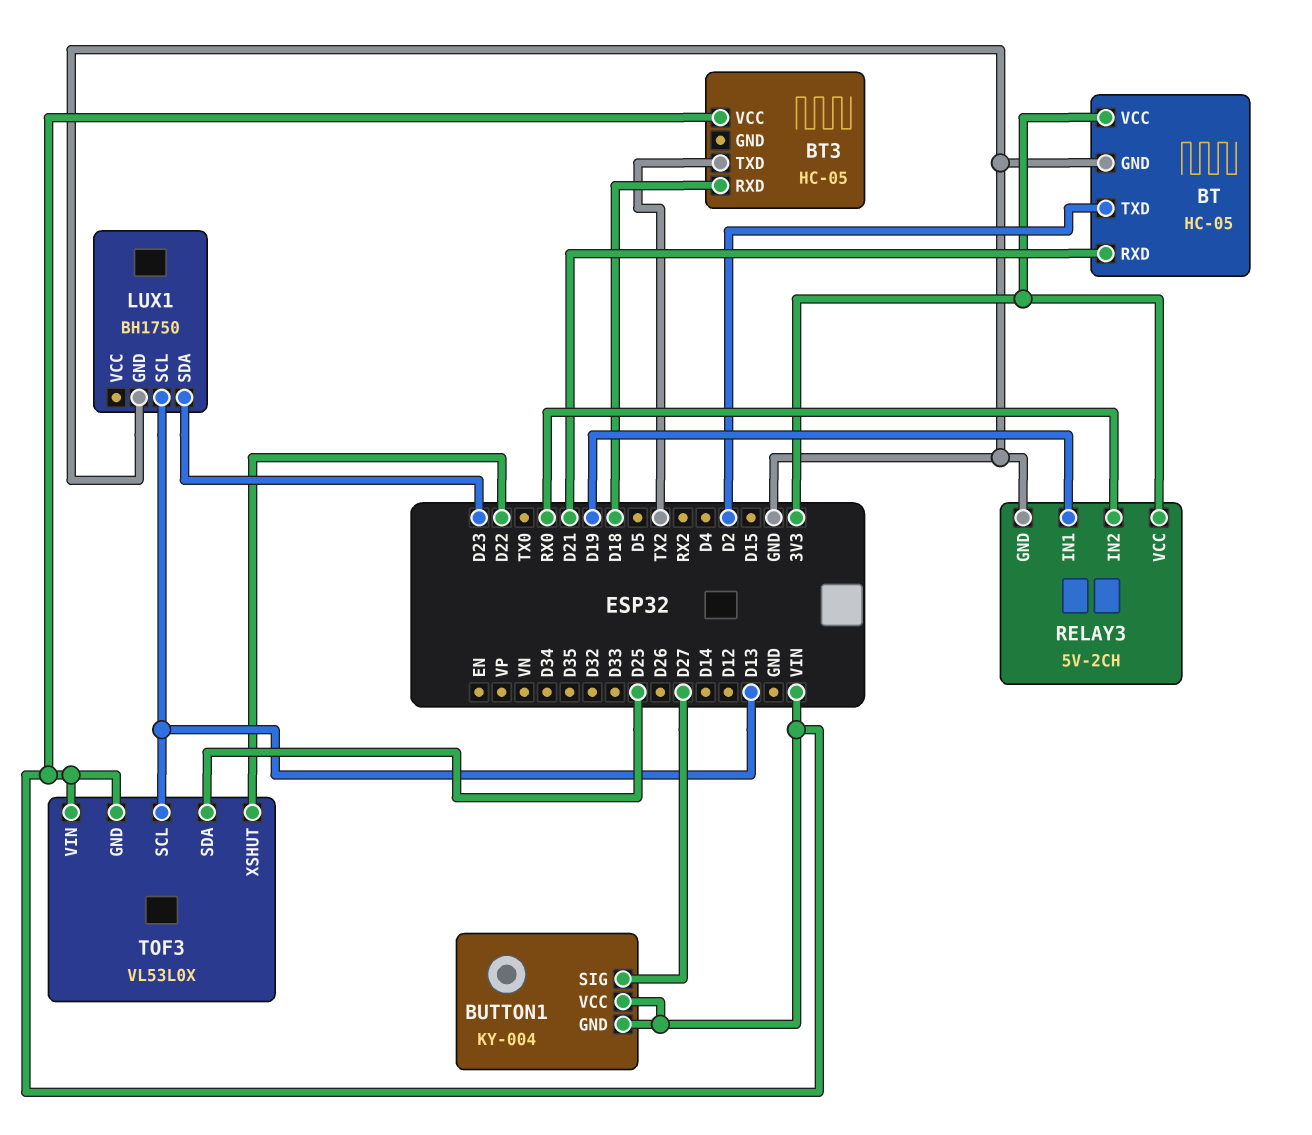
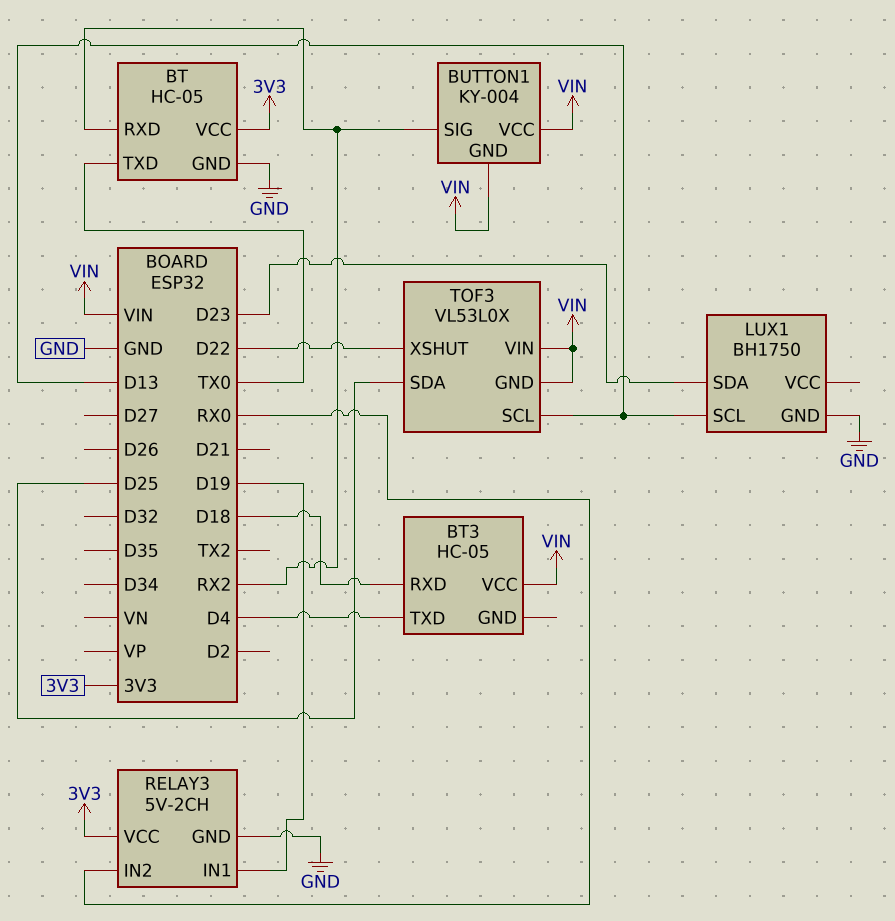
BT pin RXD: D21 -> RX2
BT pin TXD: D2 -> TX0
BT3 pin TXD: TX2 -> D4
BUTTON1 pin SIG: D27 -> RX2

